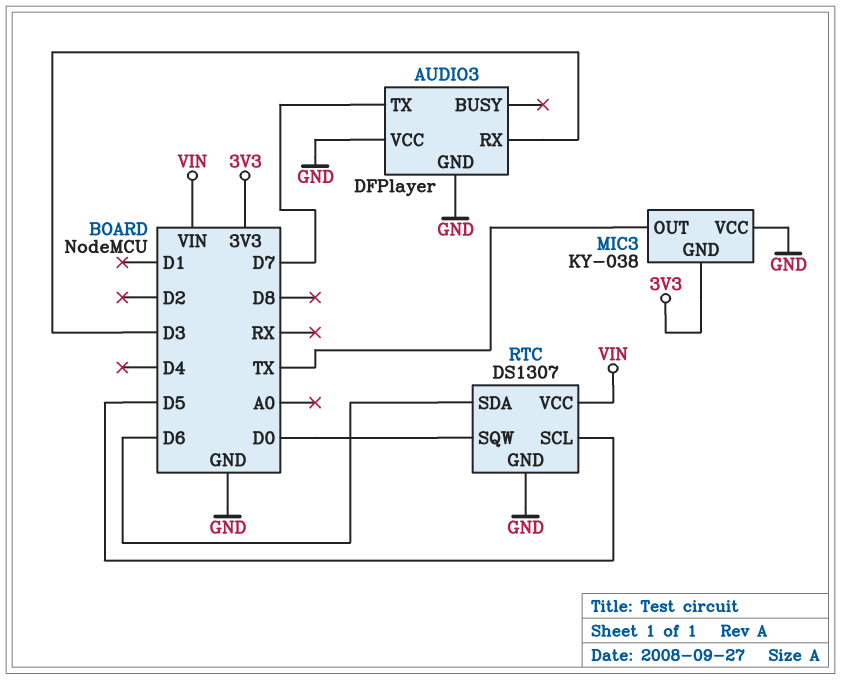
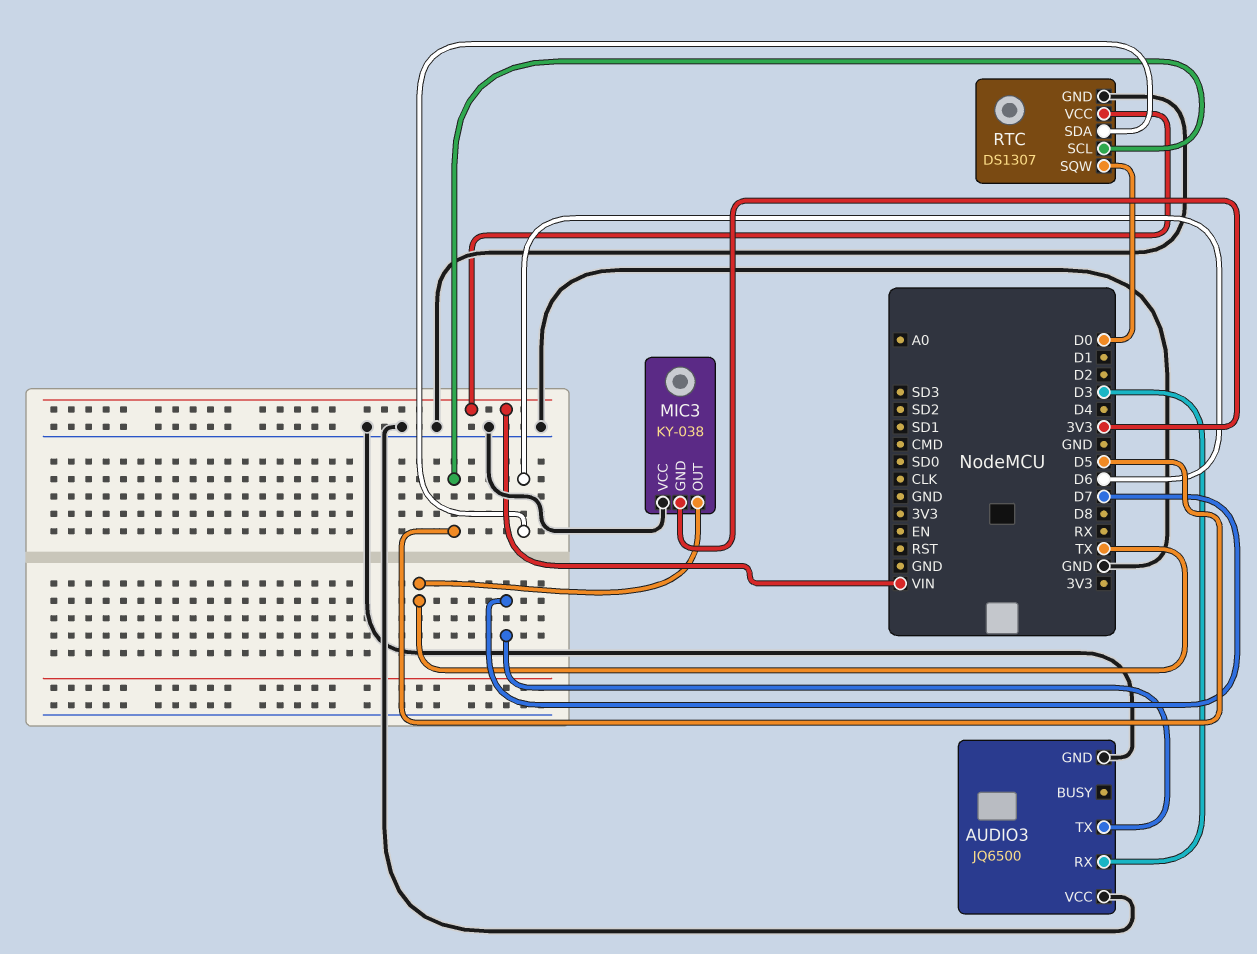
AUDIO3: DFPlayer -> JQ6500

